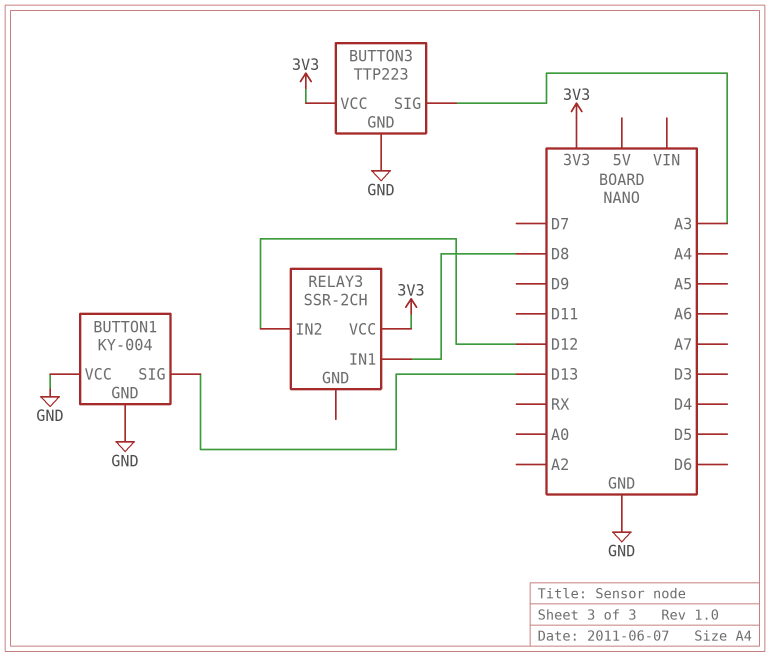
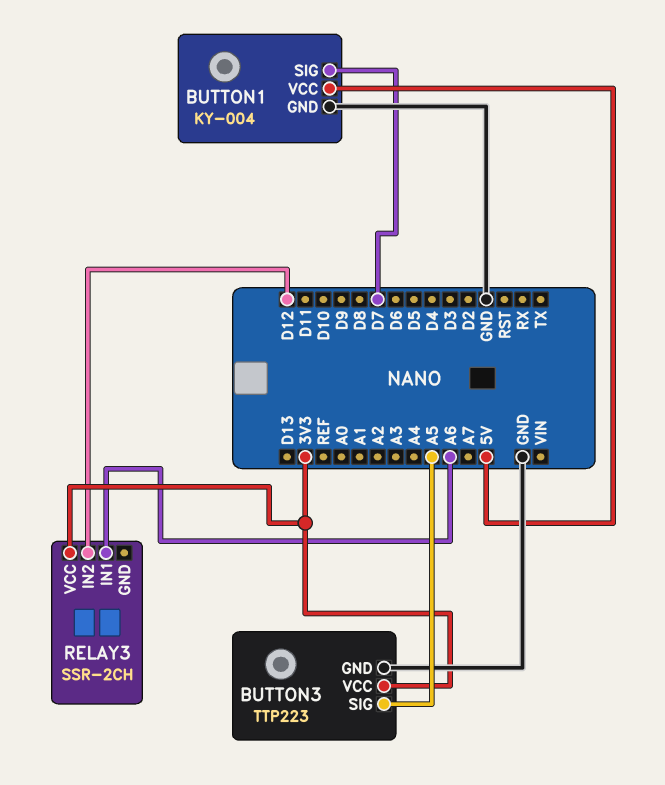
BUTTON1 pin SIG: D13 -> D7
BUTTON1 pin VCC: GND -> 5V
BUTTON3 pin SIG: A3 -> A5
RELAY3 pin IN1: D8 -> A6

